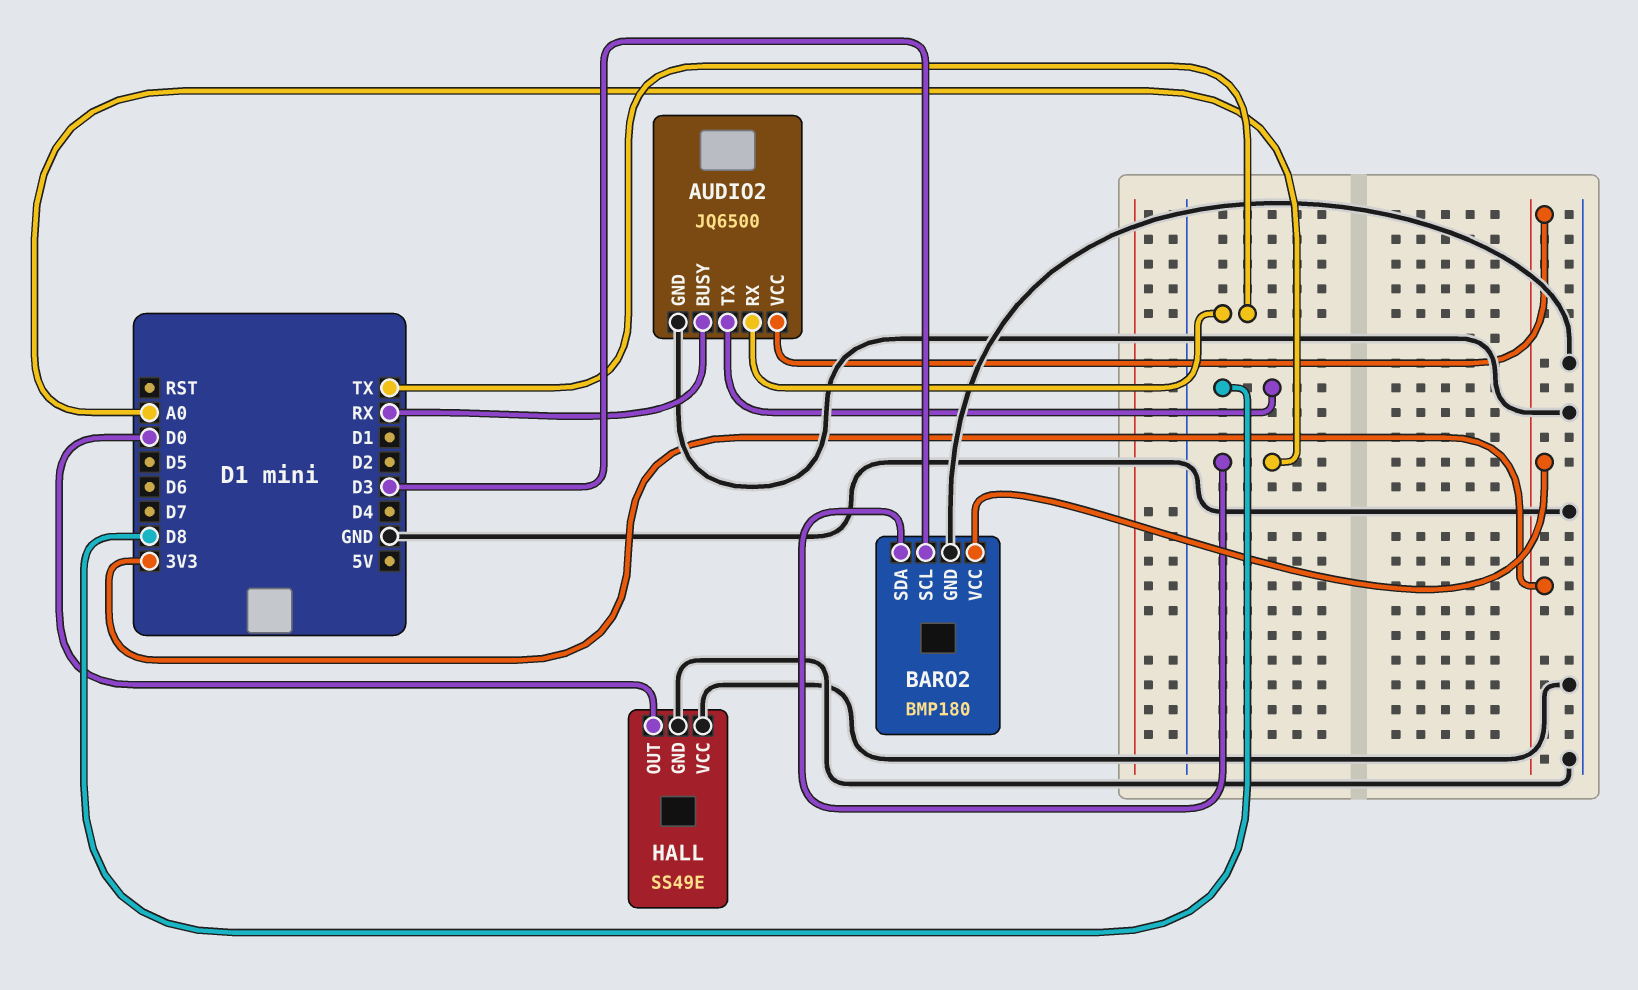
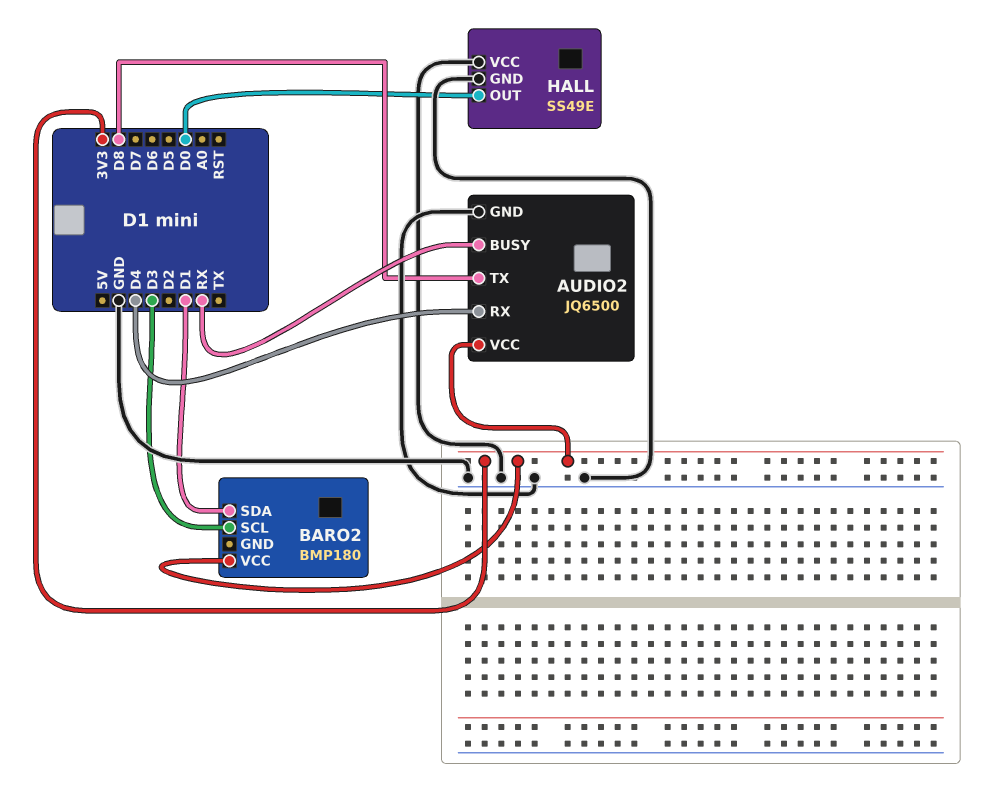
AUDIO2 pin RX: TX -> D4
BARO2 pin GND: GND -> none
BARO2 pin SDA: A0 -> D1

